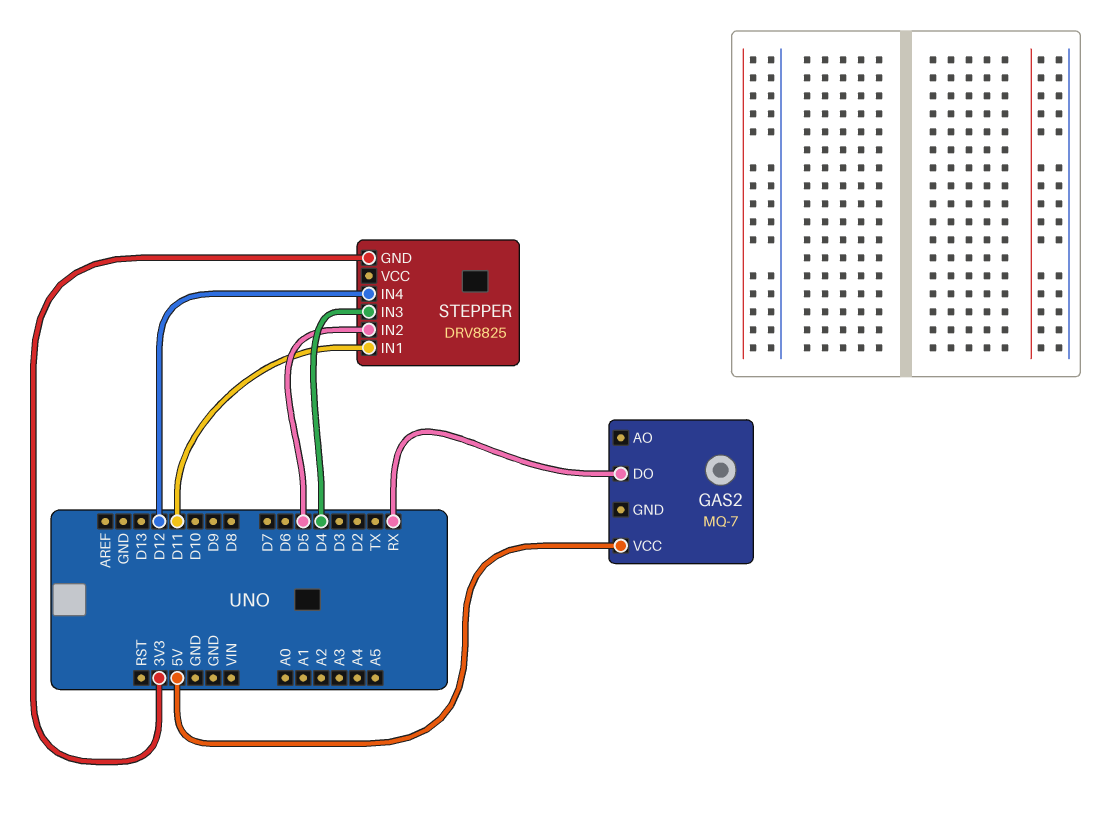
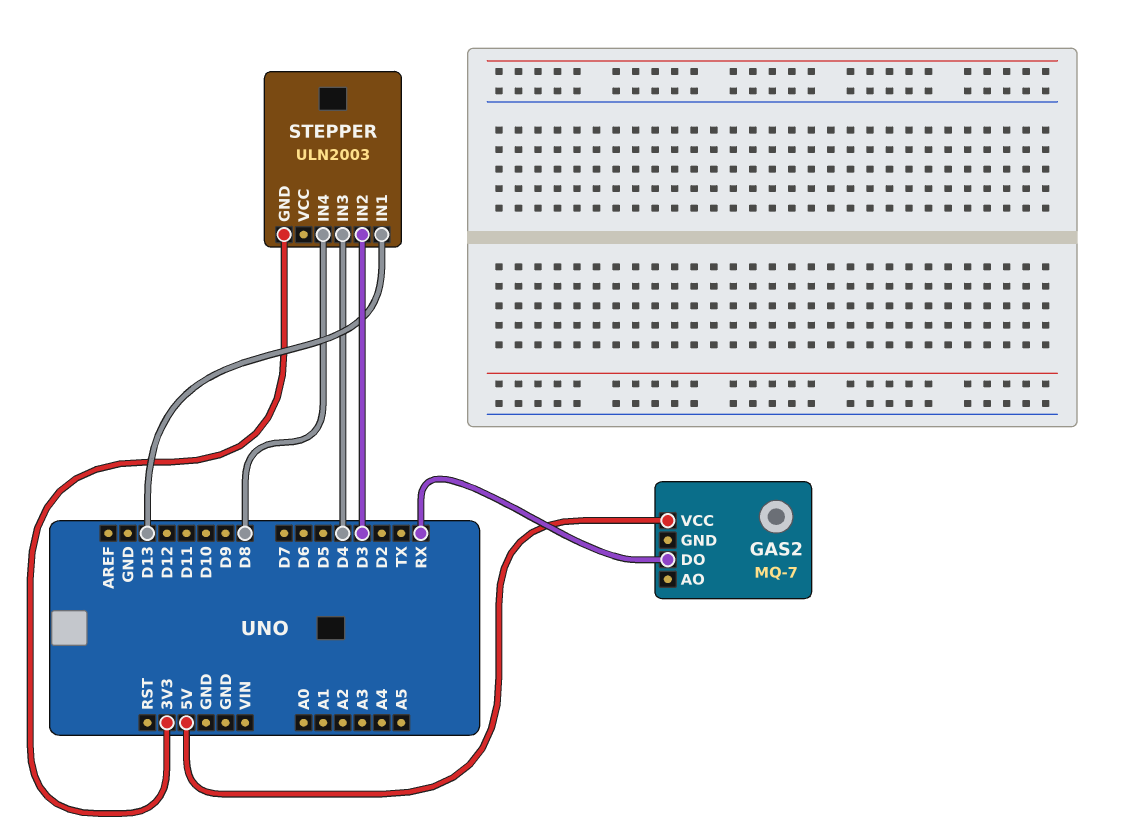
STEPPER: DRV8825 -> ULN2003
STEPPER pin IN1: D11 -> D13
STEPPER pin IN2: D5 -> D3
STEPPER pin IN4: D12 -> D8

